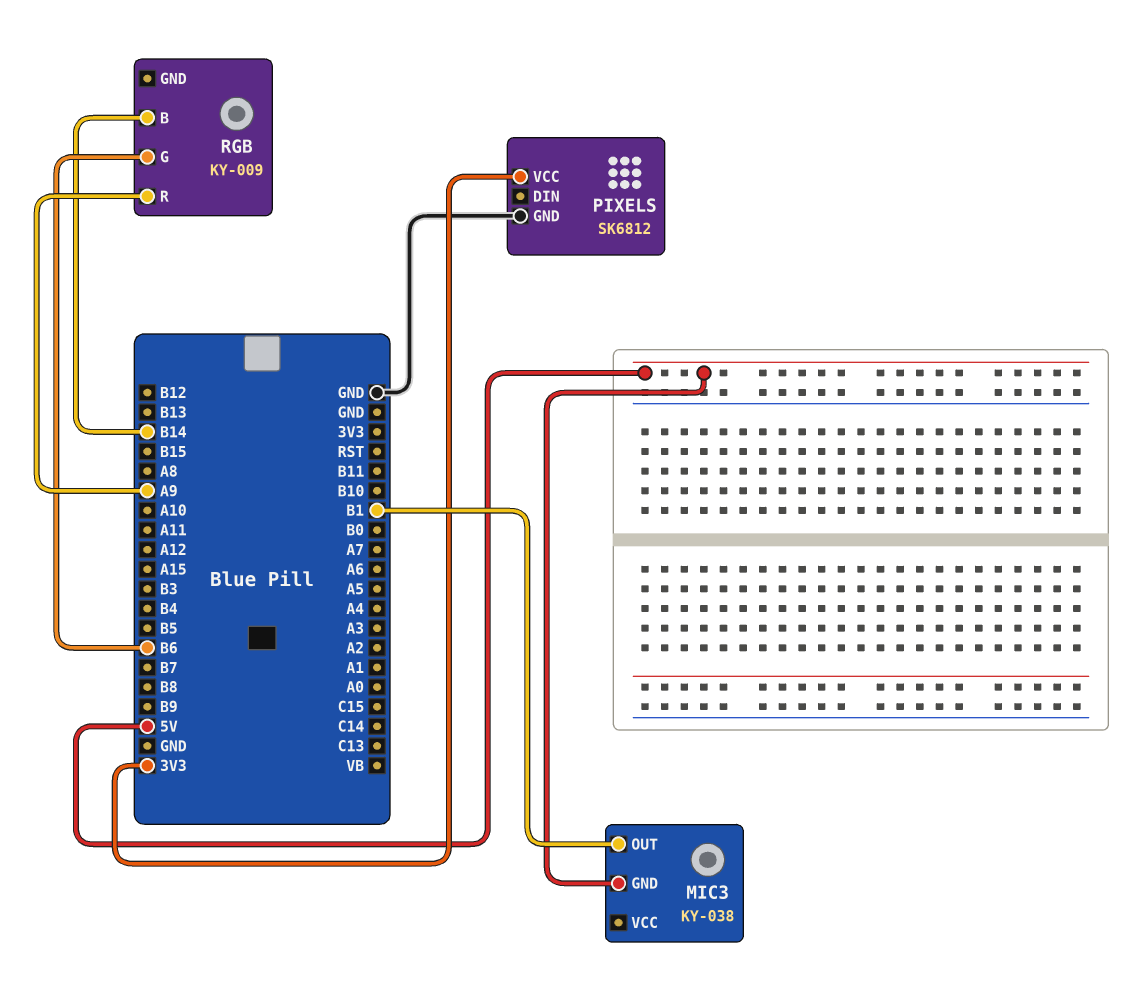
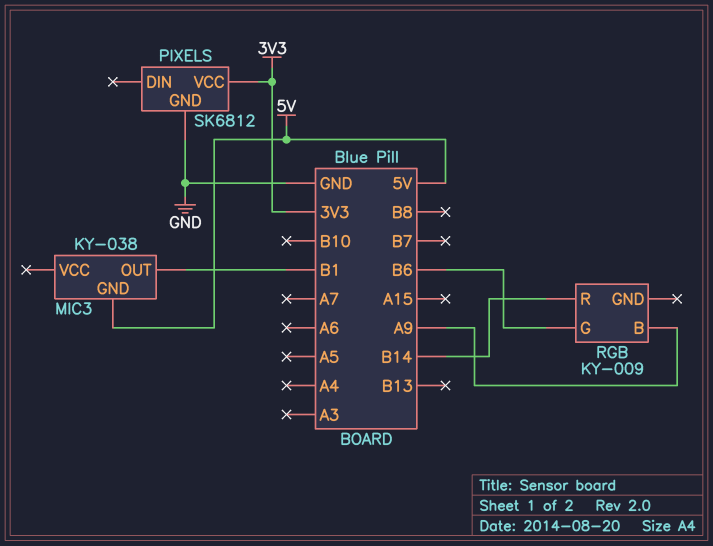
RGB pin B: B14 -> A9
RGB pin R: A9 -> B14

